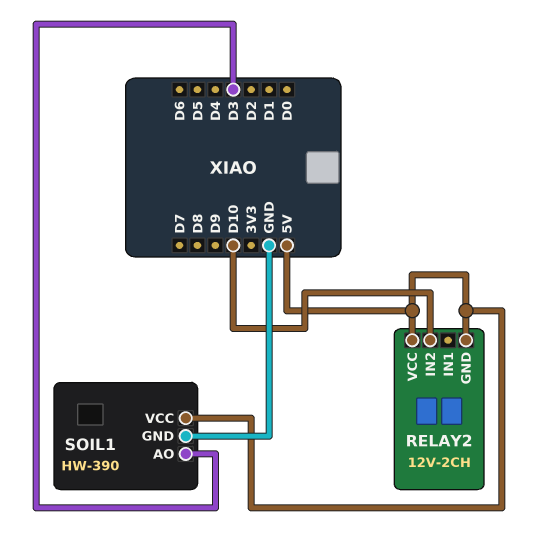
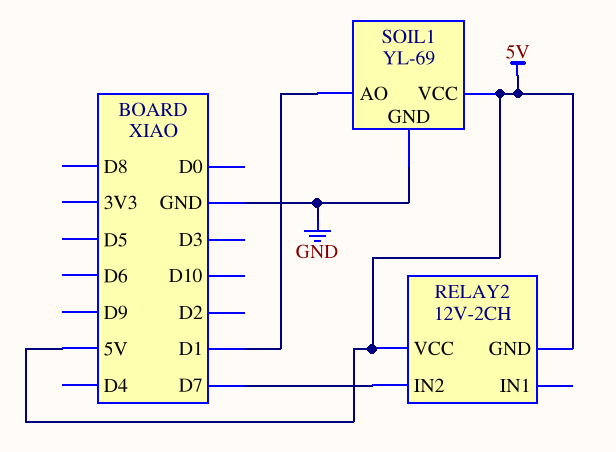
RELAY2 pin IN2: D10 -> D7
SOIL1: HW-390 -> YL-69
SOIL1 pin AO: D3 -> D1

